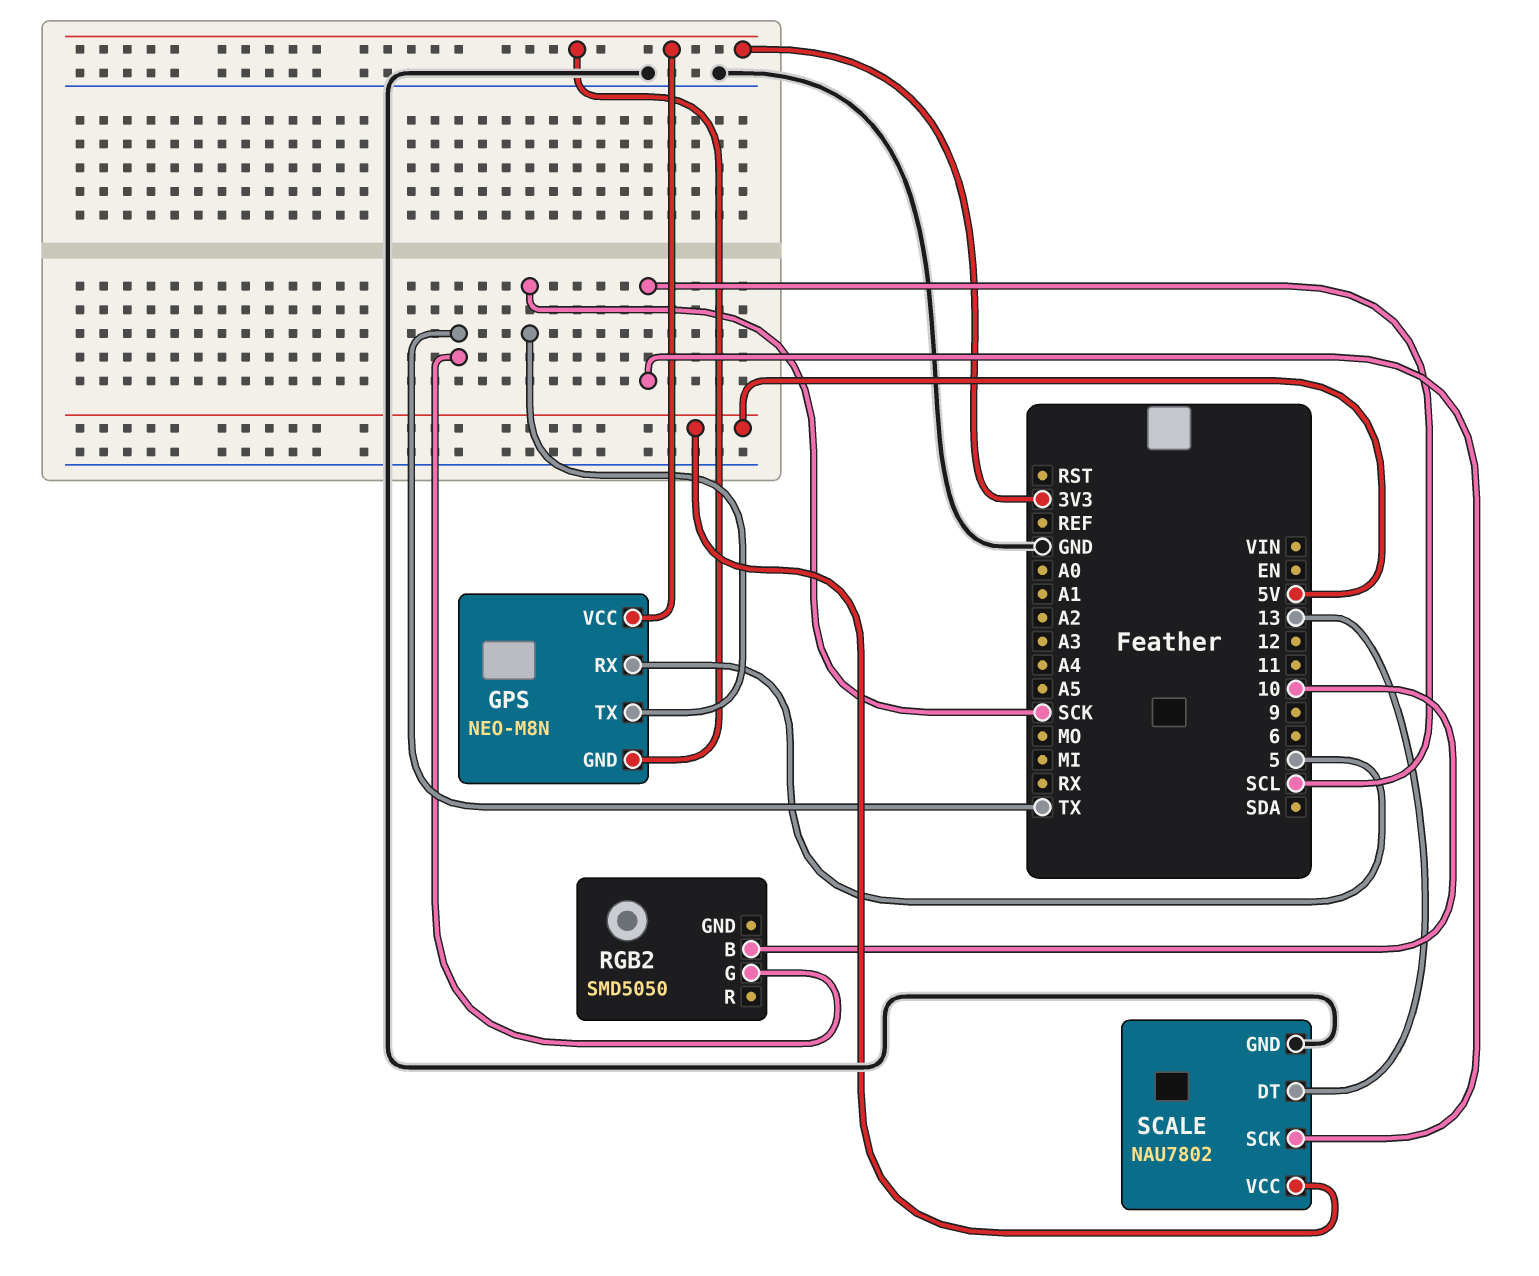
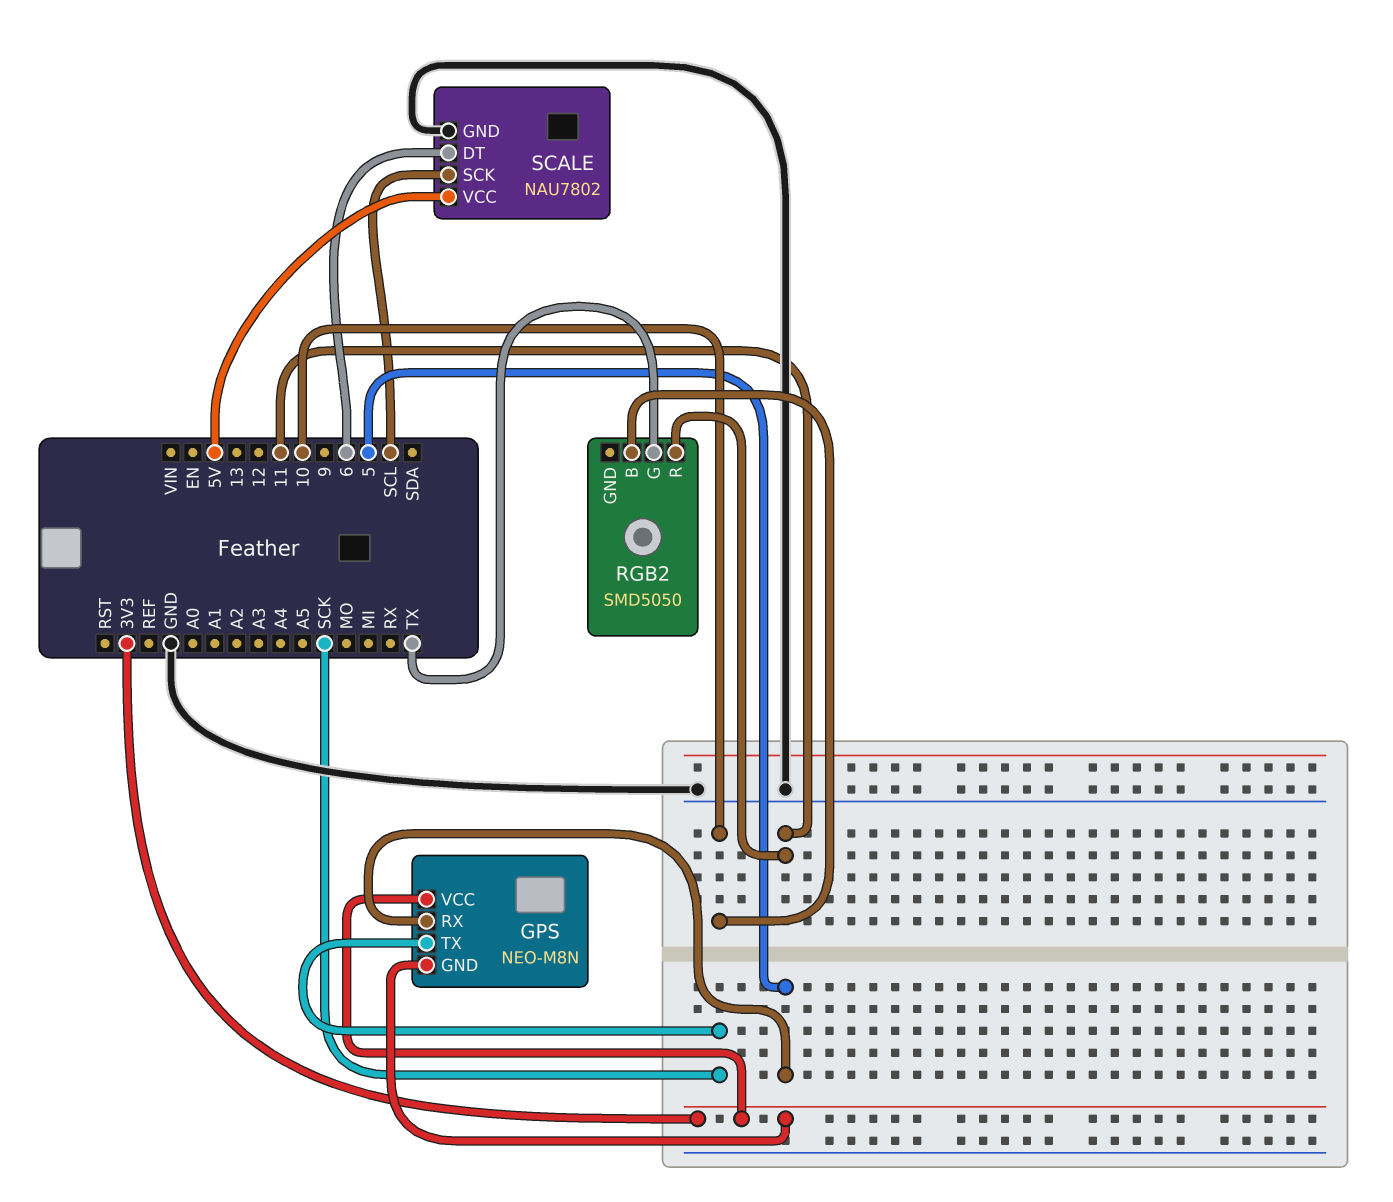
RGB2 pin R: none -> 11
SCALE pin DT: 13 -> 6

